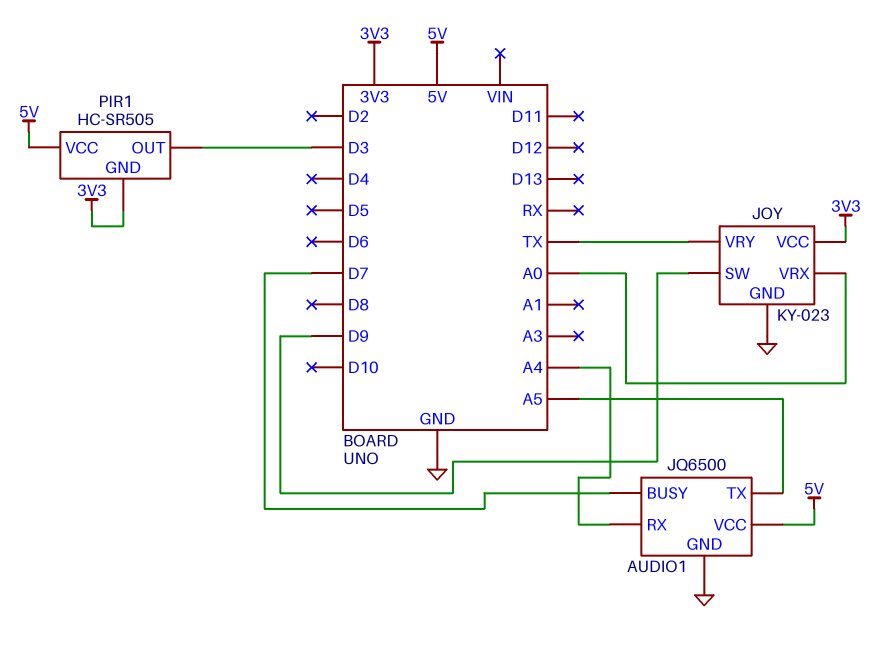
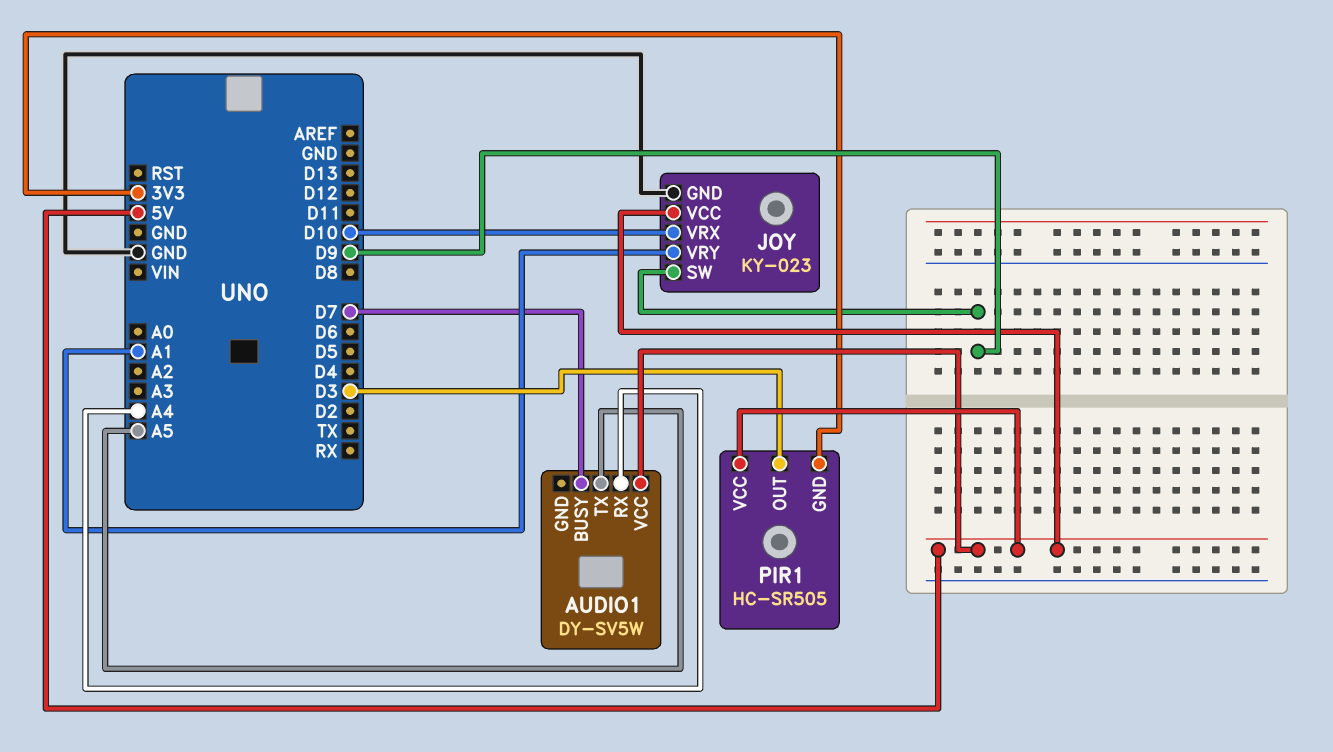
AUDIO1: JQ6500 -> DY-SV5W
AUDIO1 pin GND: GND -> none
JOY pin VCC: 3V3 -> 5V
JOY pin VRX: A0 -> D10
JOY pin VRY: TX -> A1

